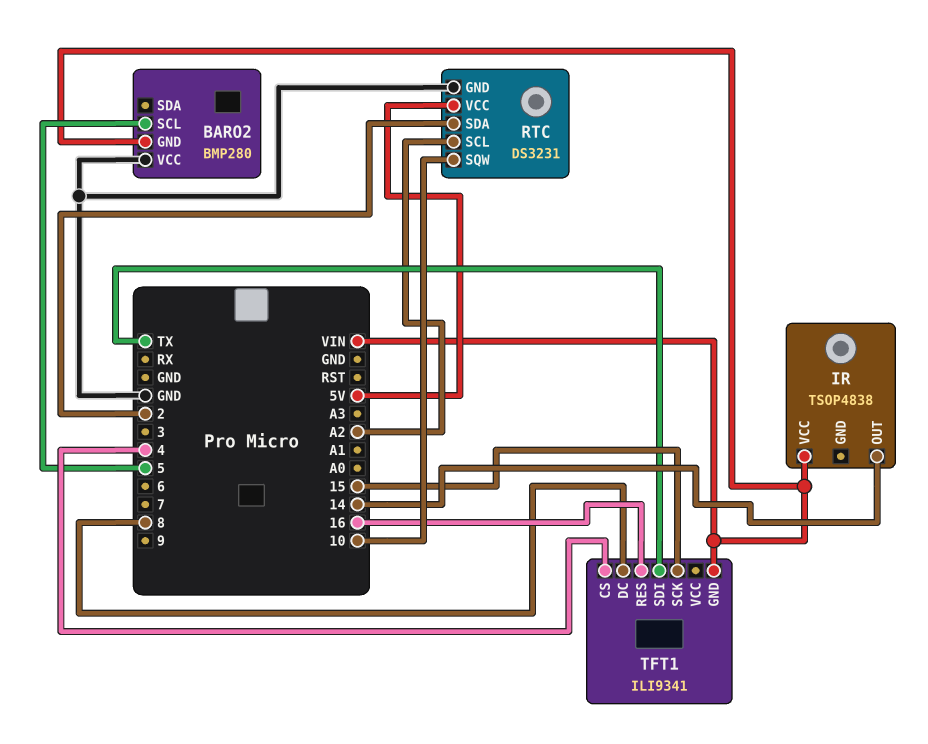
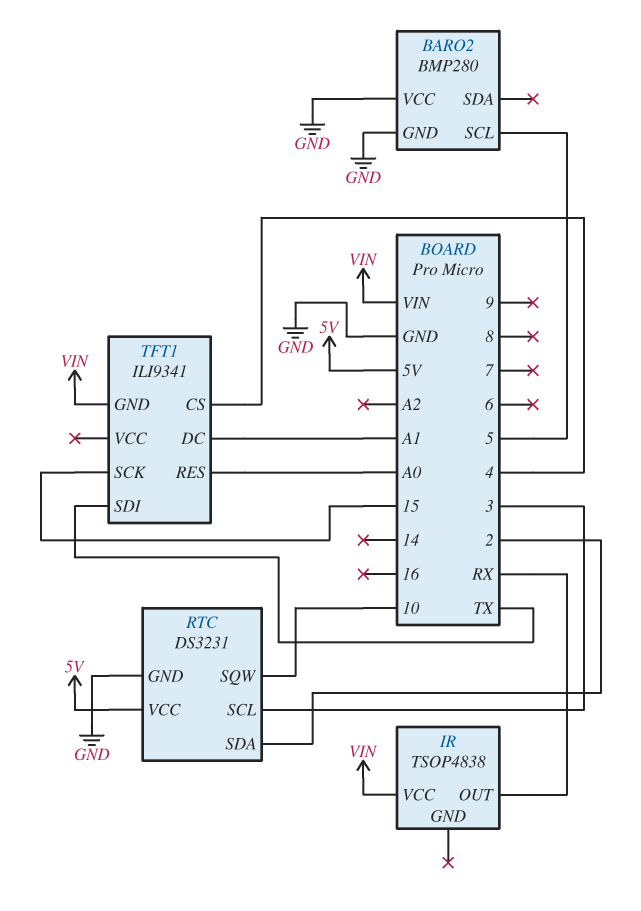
BARO2 pin GND: VIN -> GND
IR pin OUT: 14 -> RX
RTC pin SCL: A2 -> 3
TFT1 pin DC: 8 -> A1
TFT1 pin RES: 16 -> A0

